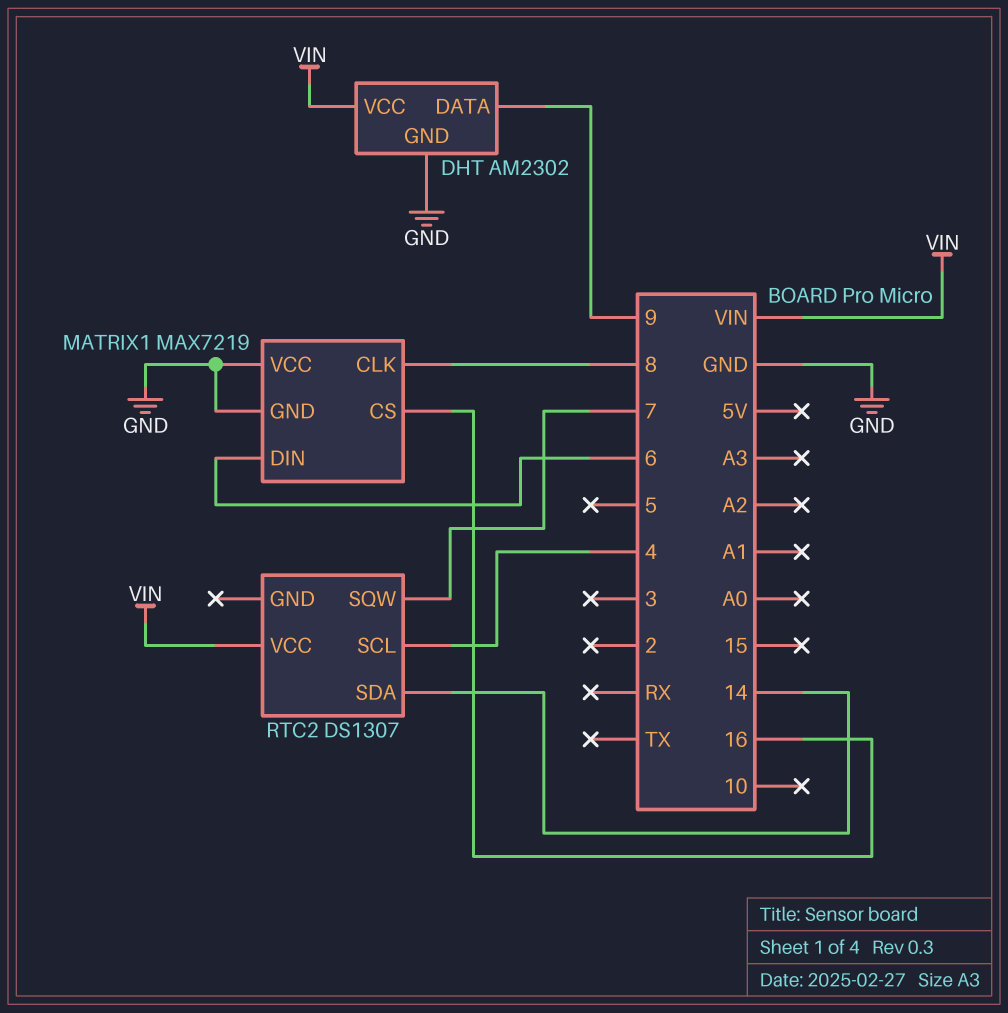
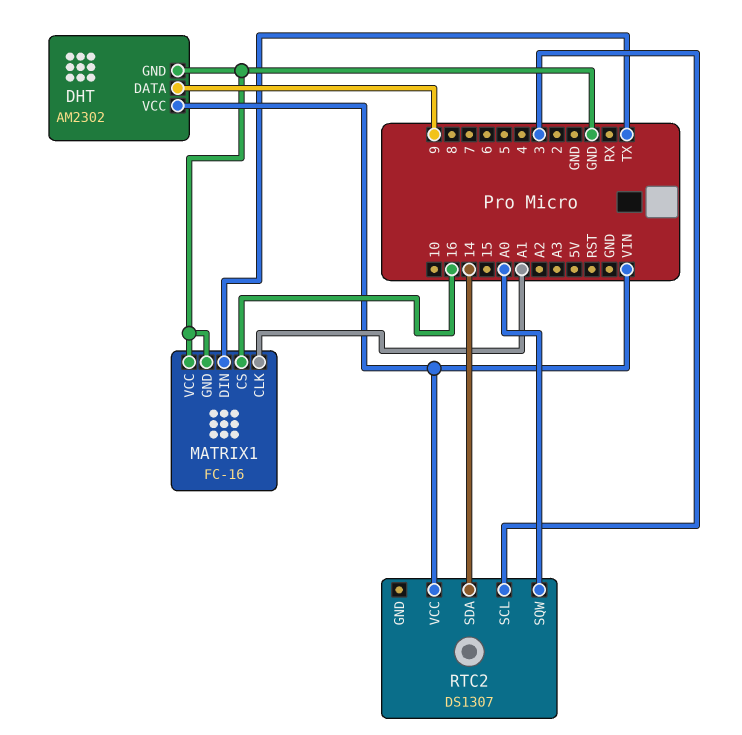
MATRIX1: MAX7219 -> FC-16
MATRIX1 pin CLK: 8 -> A1
MATRIX1 pin DIN: 6 -> TX
RTC2 pin SCL: 4 -> 3
RTC2 pin SQW: 7 -> A0

